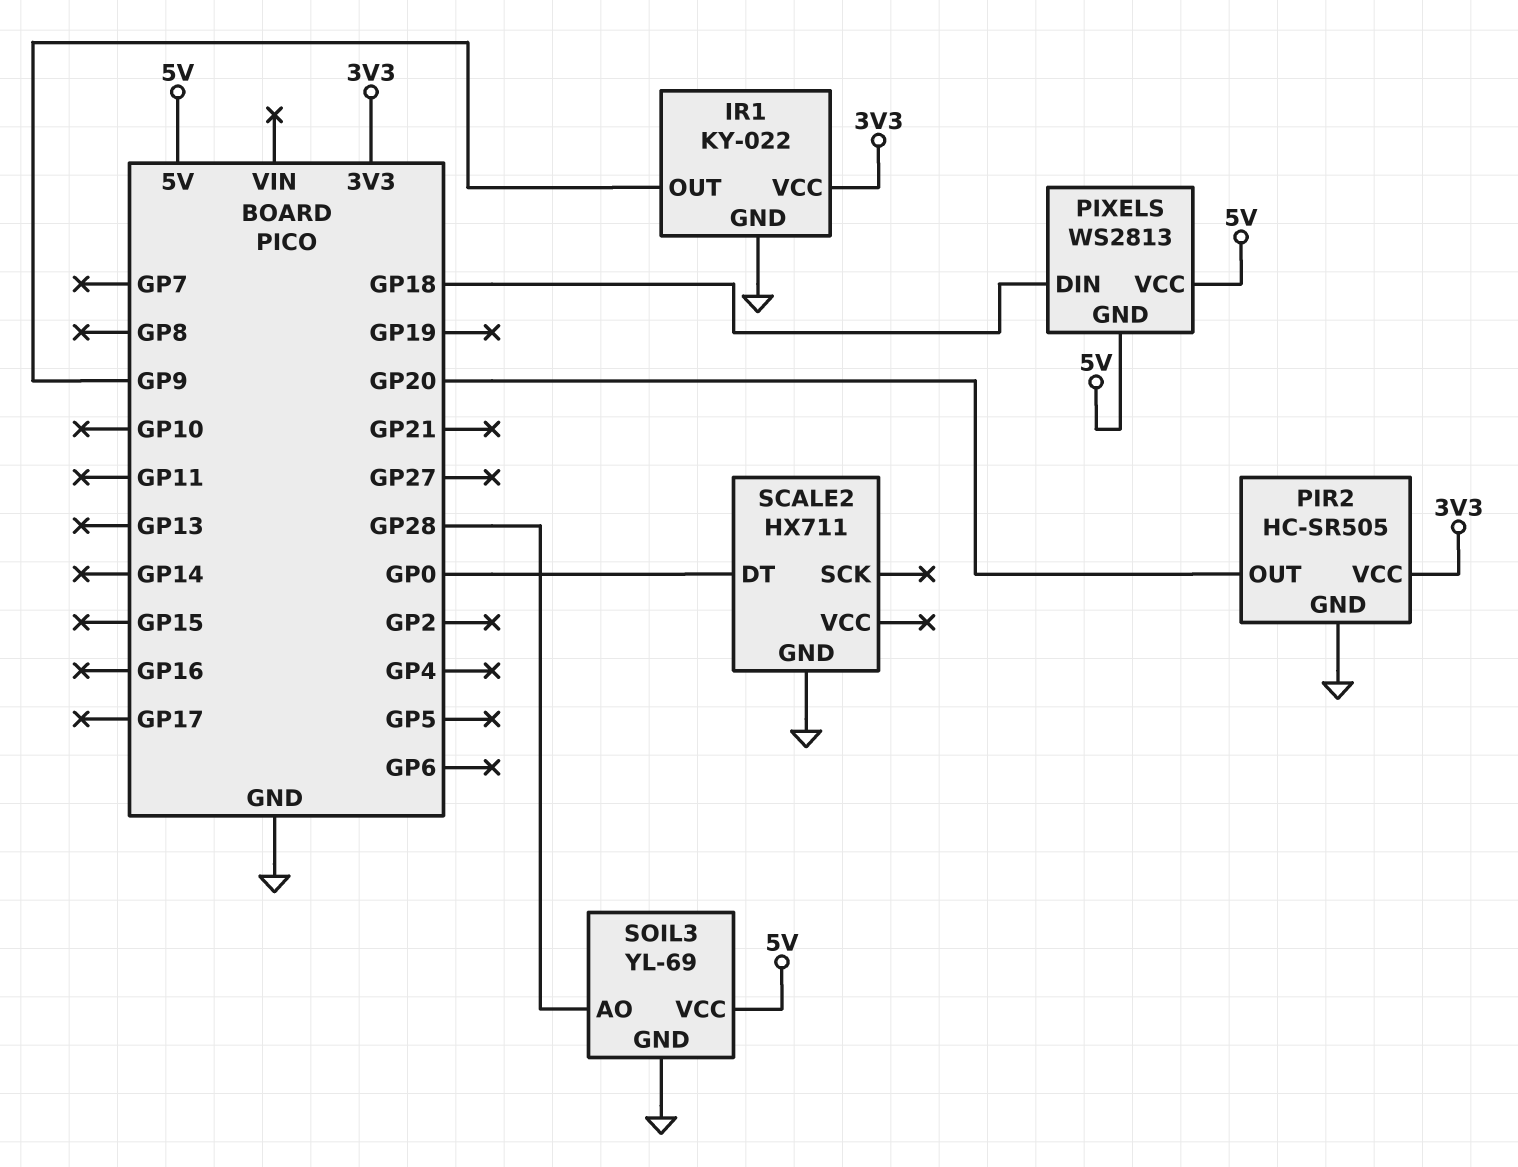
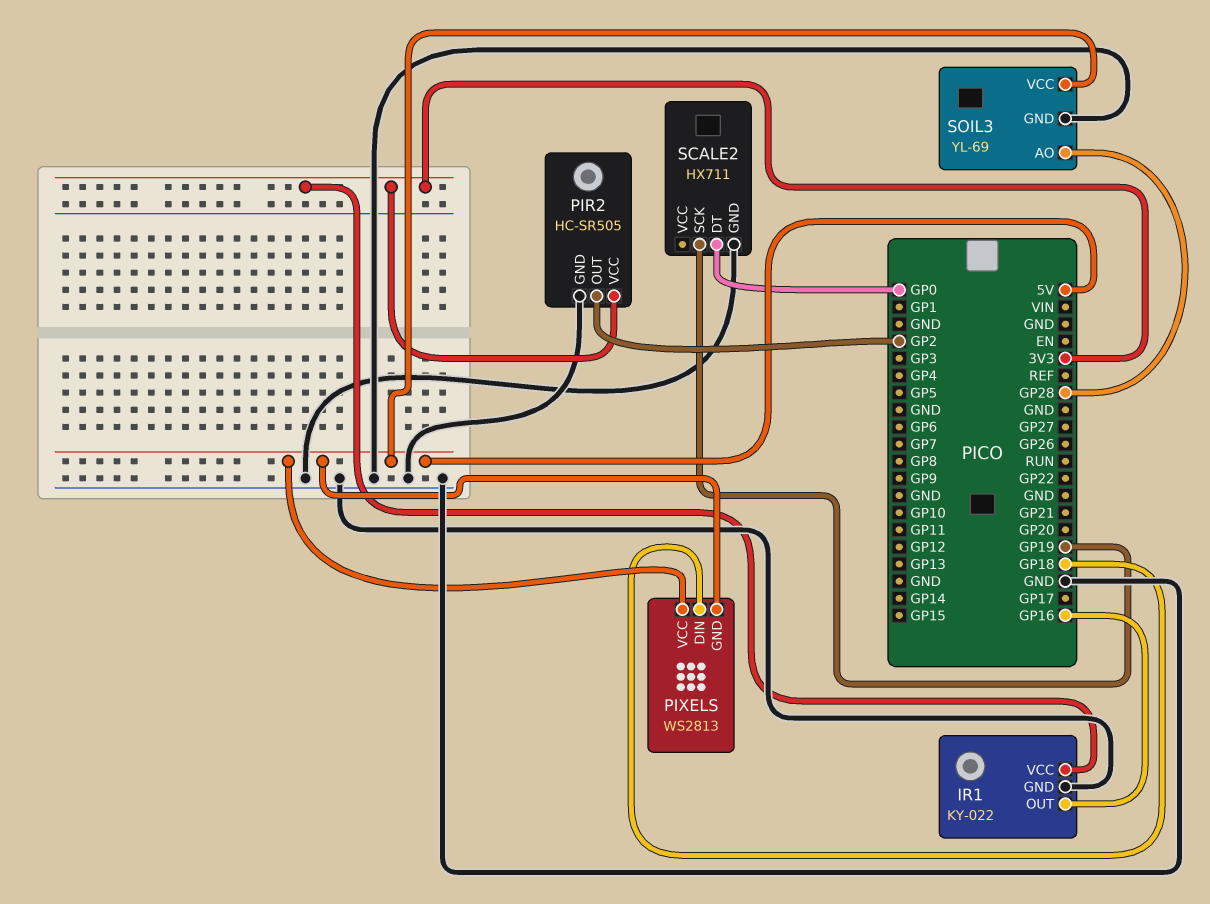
IR1 pin OUT: GP9 -> GP16
PIR2 pin OUT: GP20 -> GP2
SCALE2 pin SCK: none -> GP19

